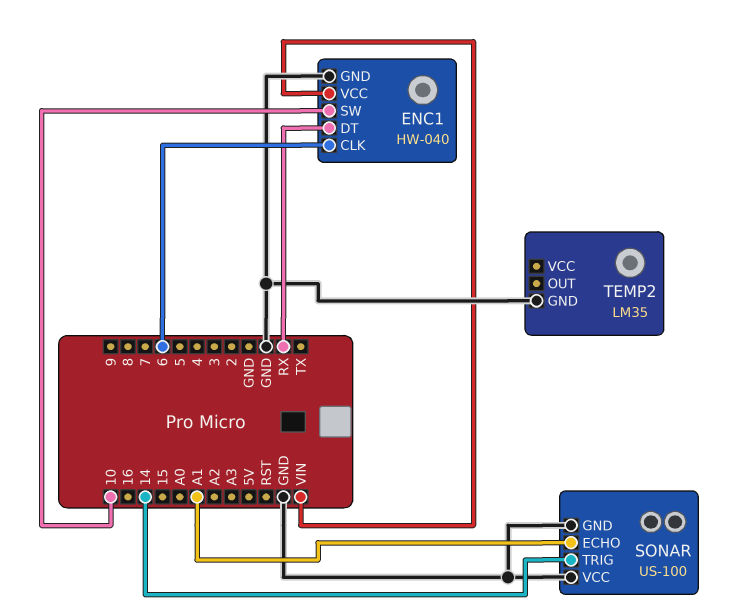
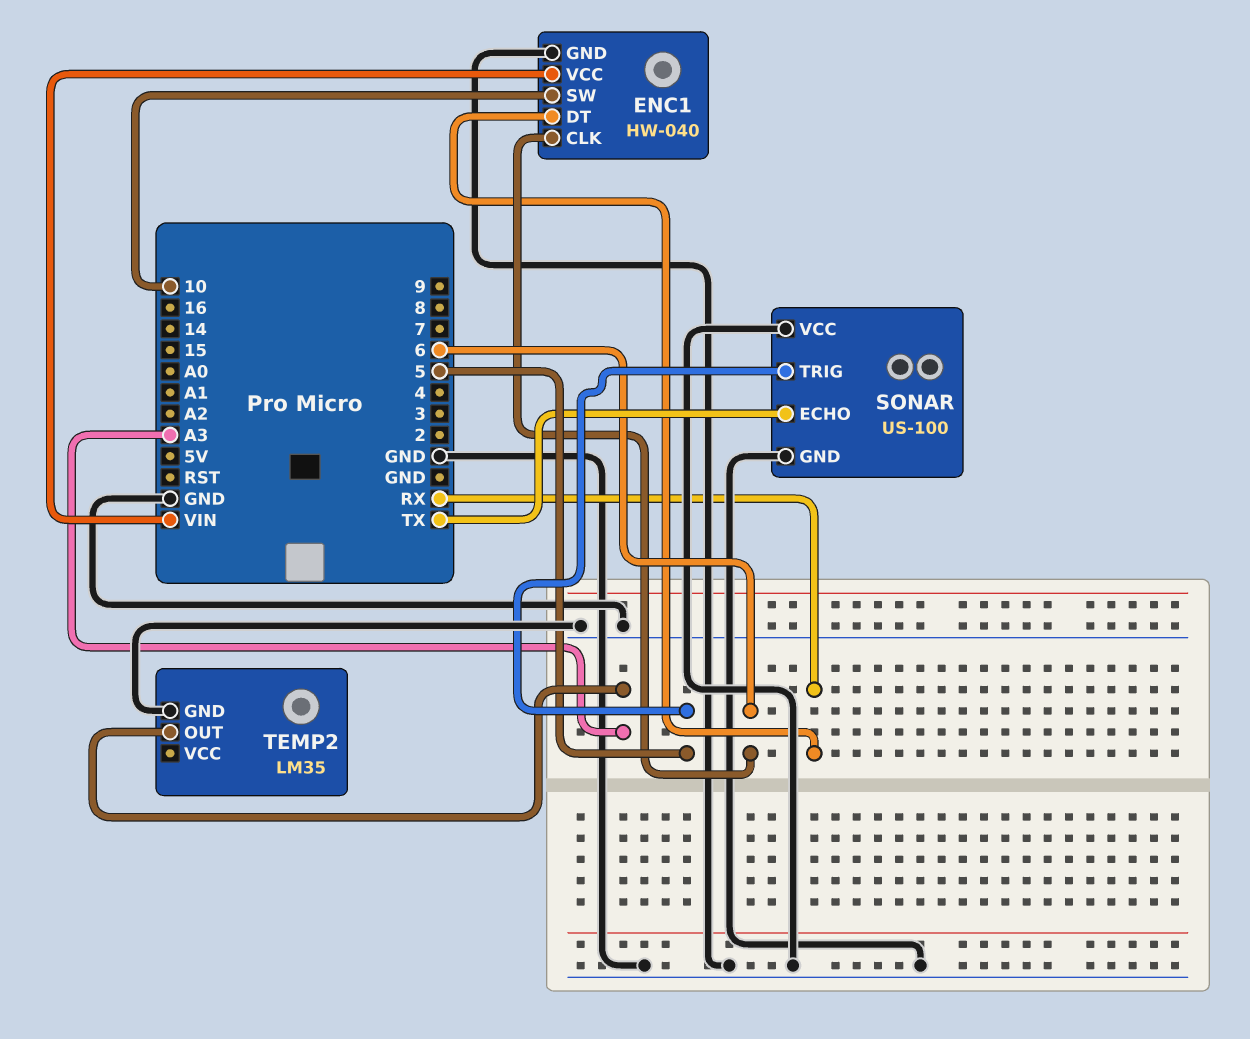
SONAR pin ECHO: A1 -> TX
SONAR pin TRIG: 14 -> 5
TEMP2 pin OUT: none -> A3

